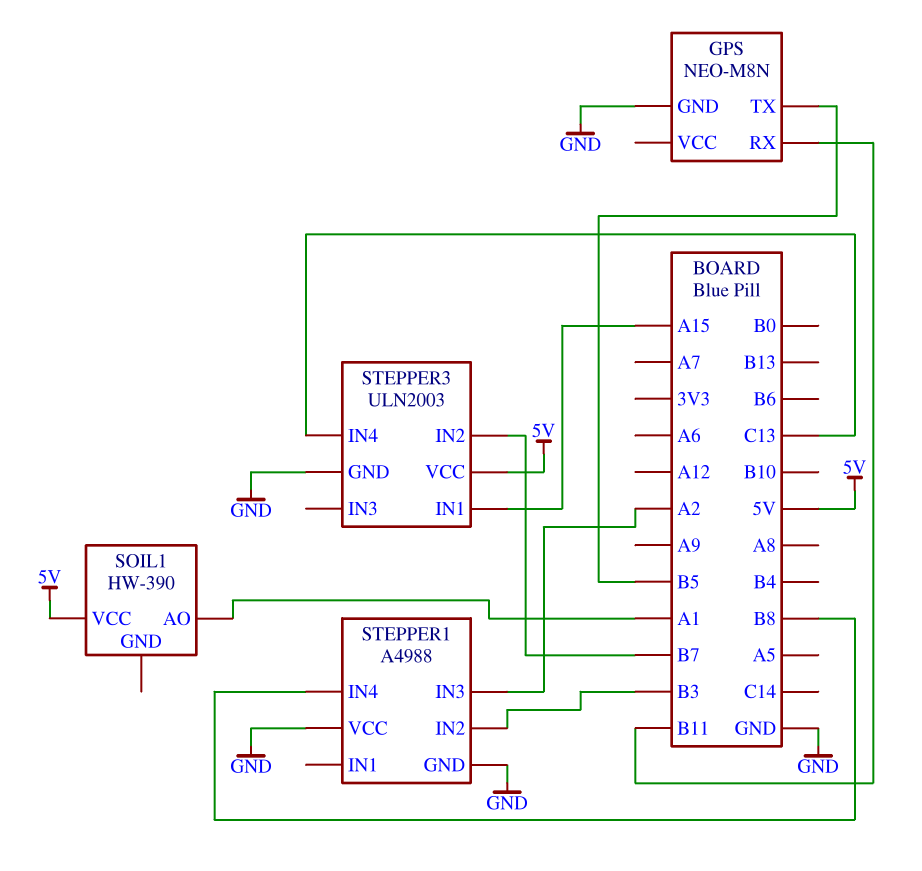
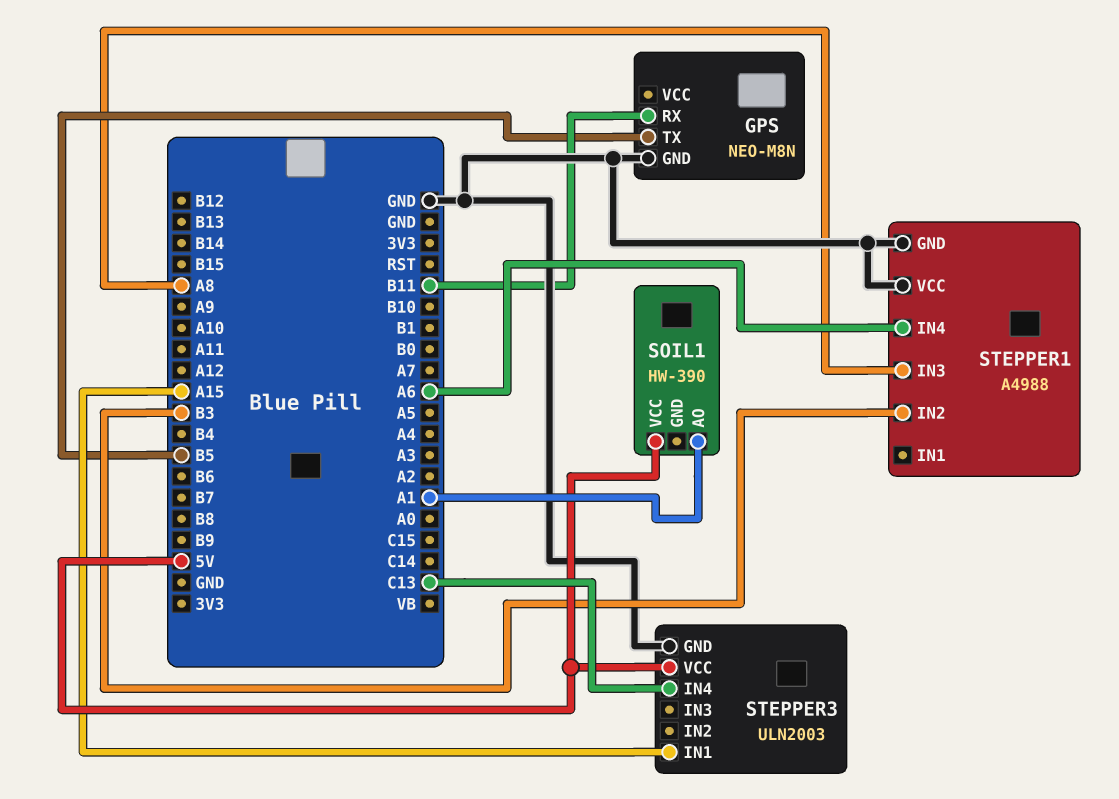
STEPPER1 pin IN3: A2 -> A8
STEPPER1 pin IN4: B8 -> A6
STEPPER3 pin IN2: B7 -> none

